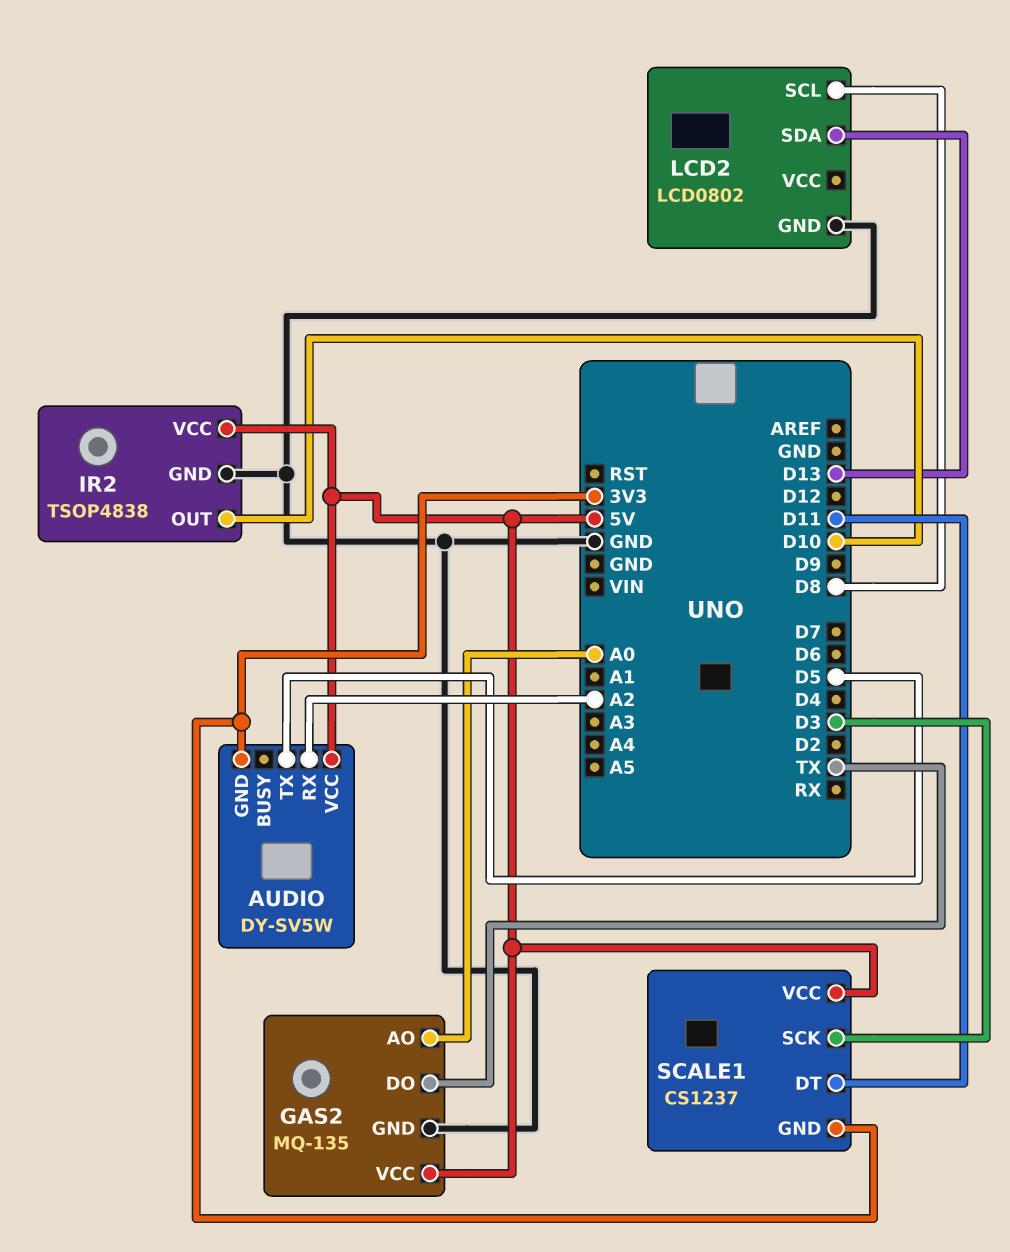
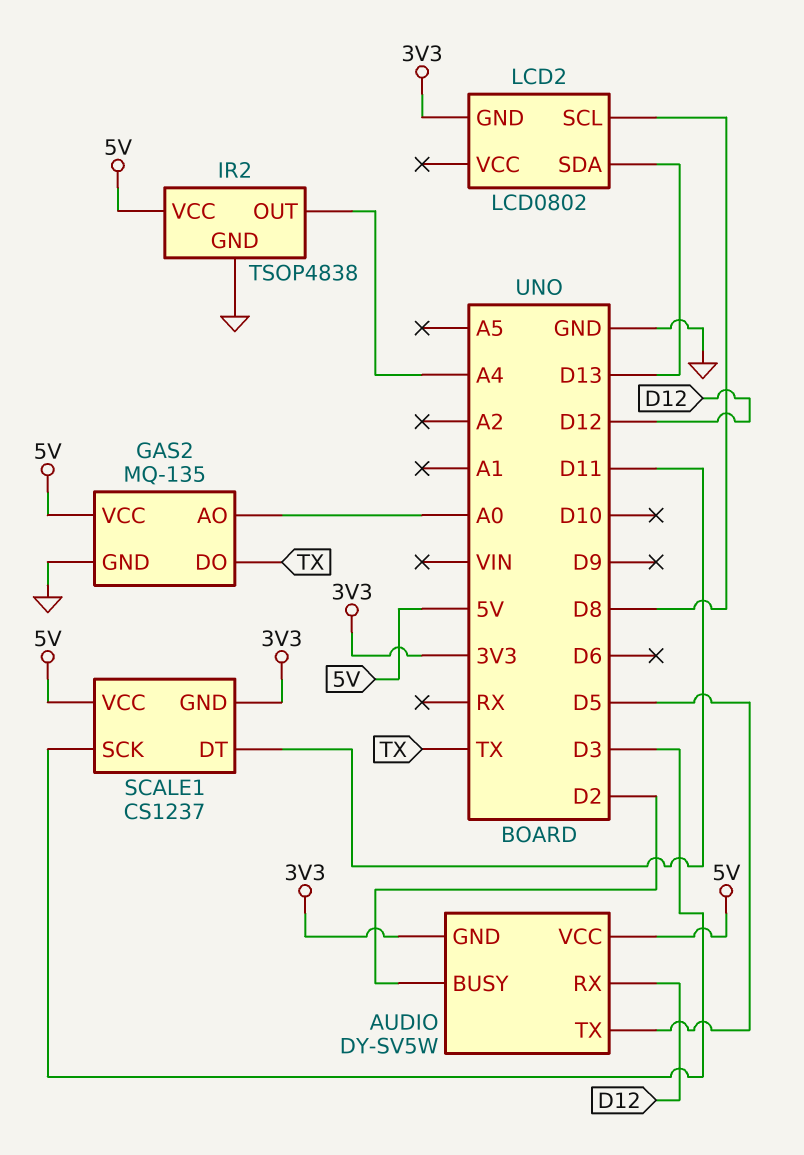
AUDIO pin BUSY: none -> D2
AUDIO pin RX: A2 -> D12
IR2 pin OUT: D10 -> A4
LCD2 pin GND: GND -> 3V3

